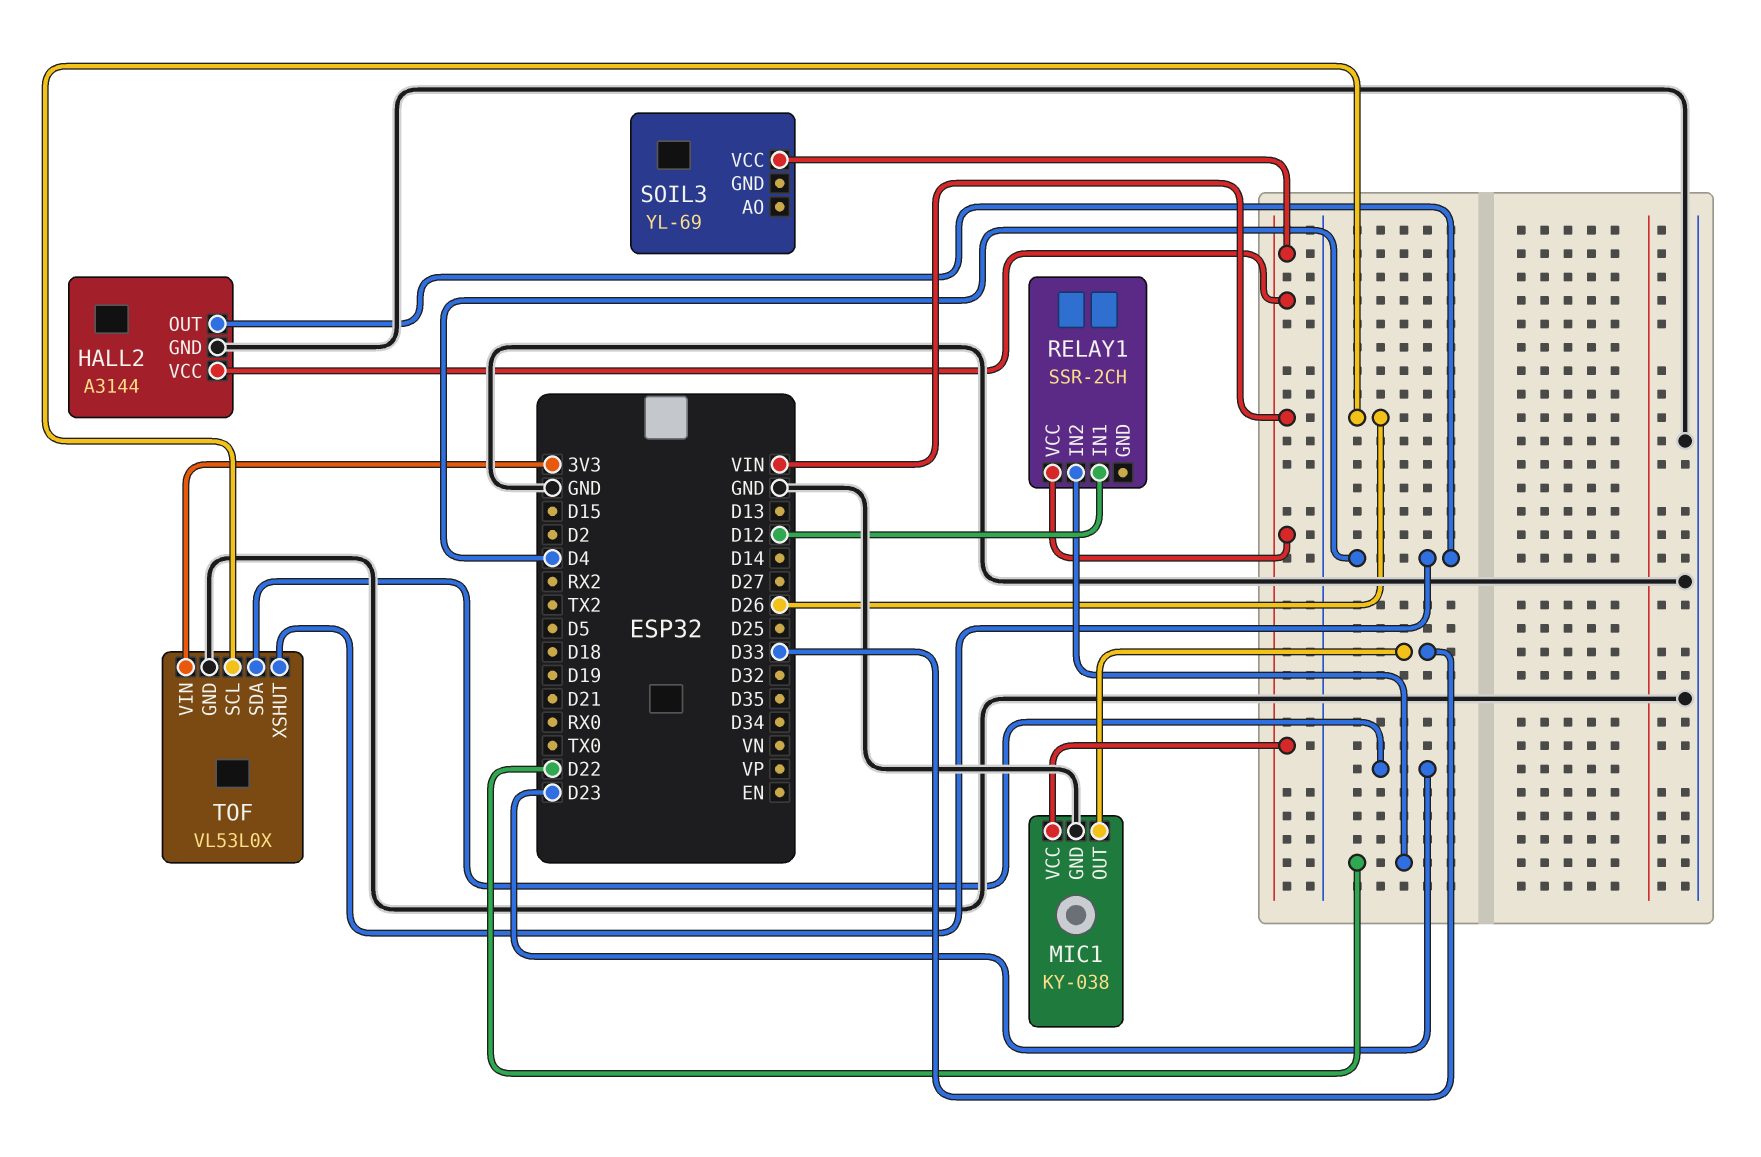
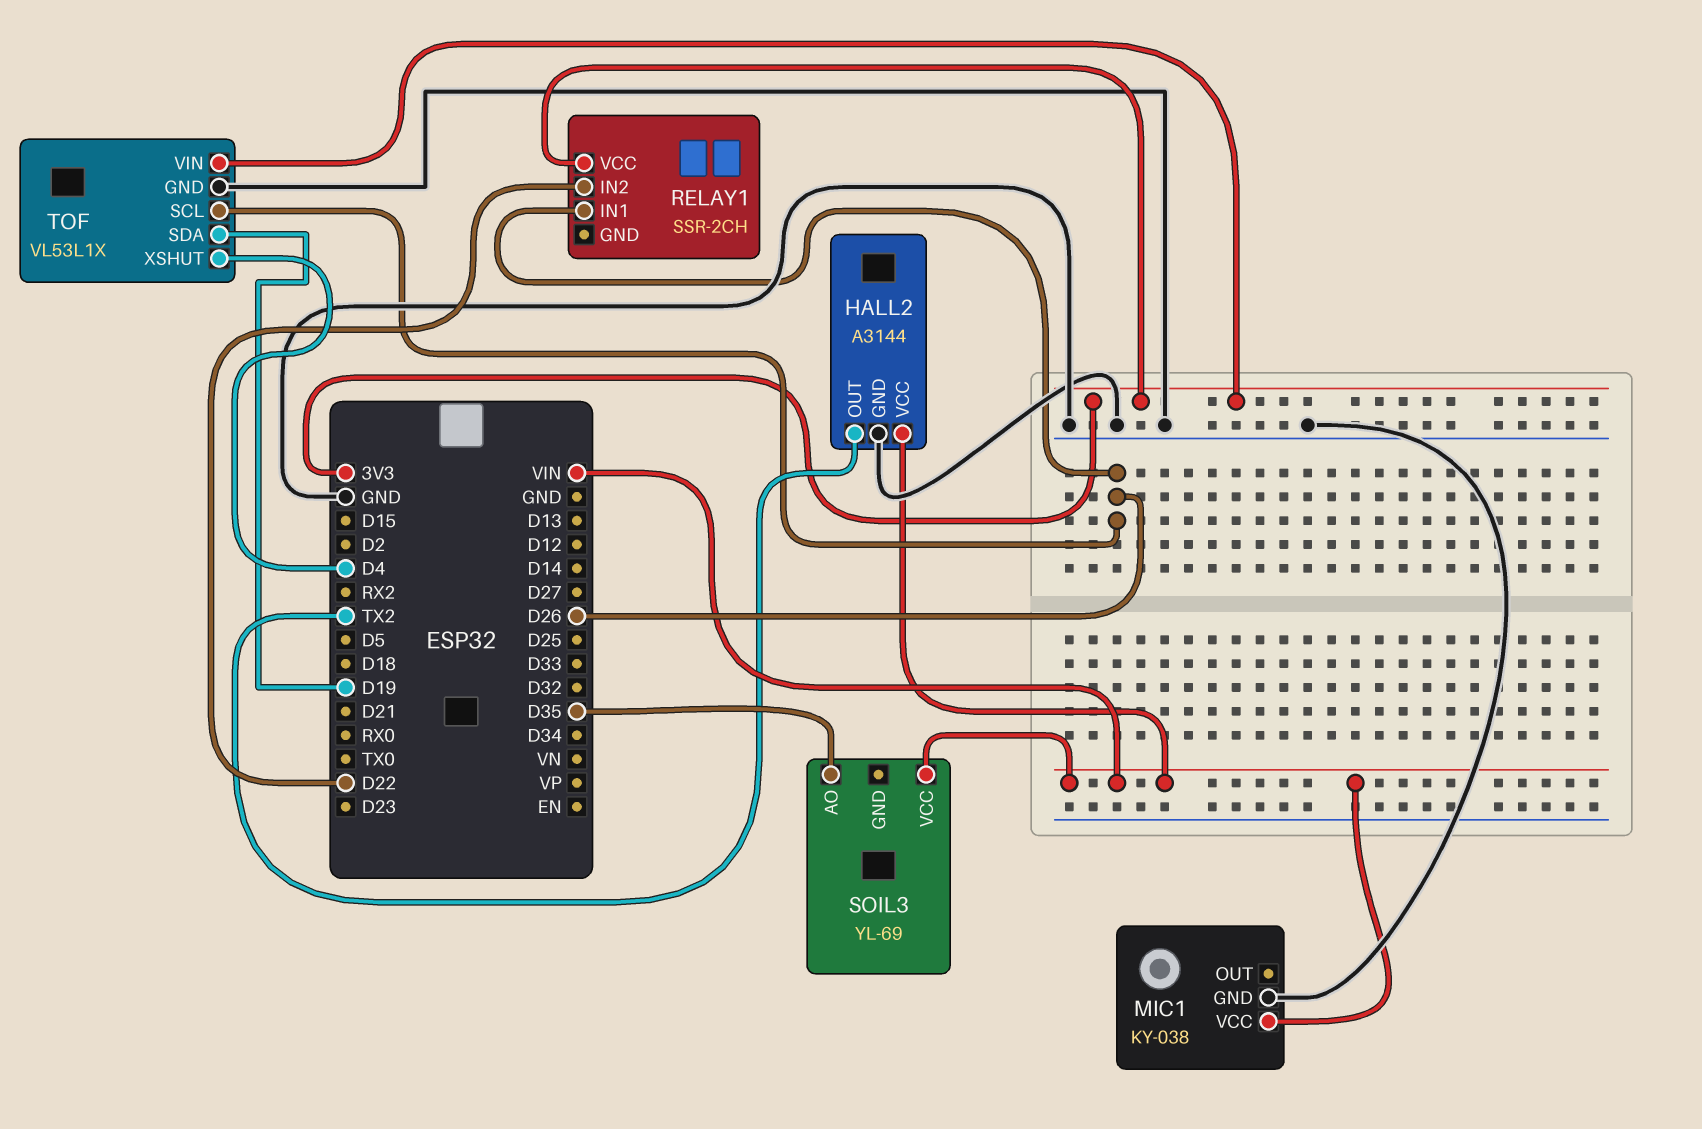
HALL2 pin OUT: D4 -> TX2
MIC1 pin OUT: D33 -> none
RELAY1 pin IN1: D12 -> D26
RELAY1 pin VCC: VIN -> 3V3
SOIL3 pin AO: none -> D35
TOF: VL53L0X -> VL53L1X
TOF pin SDA: D23 -> D19

